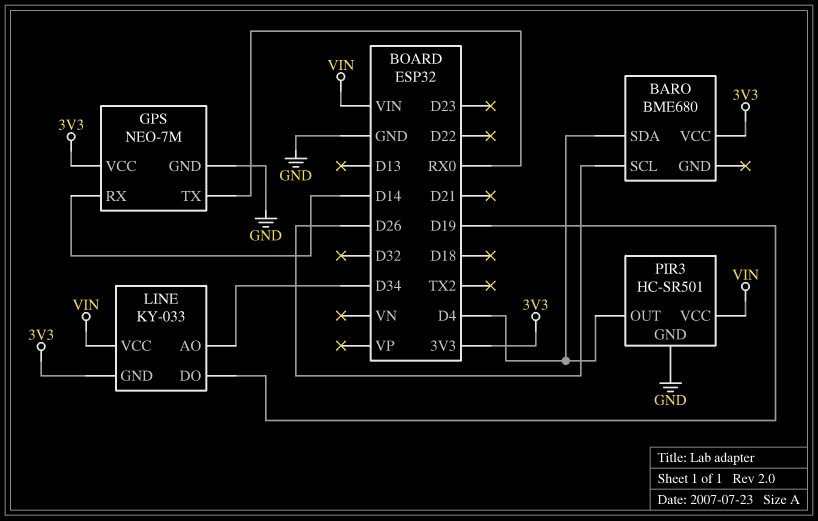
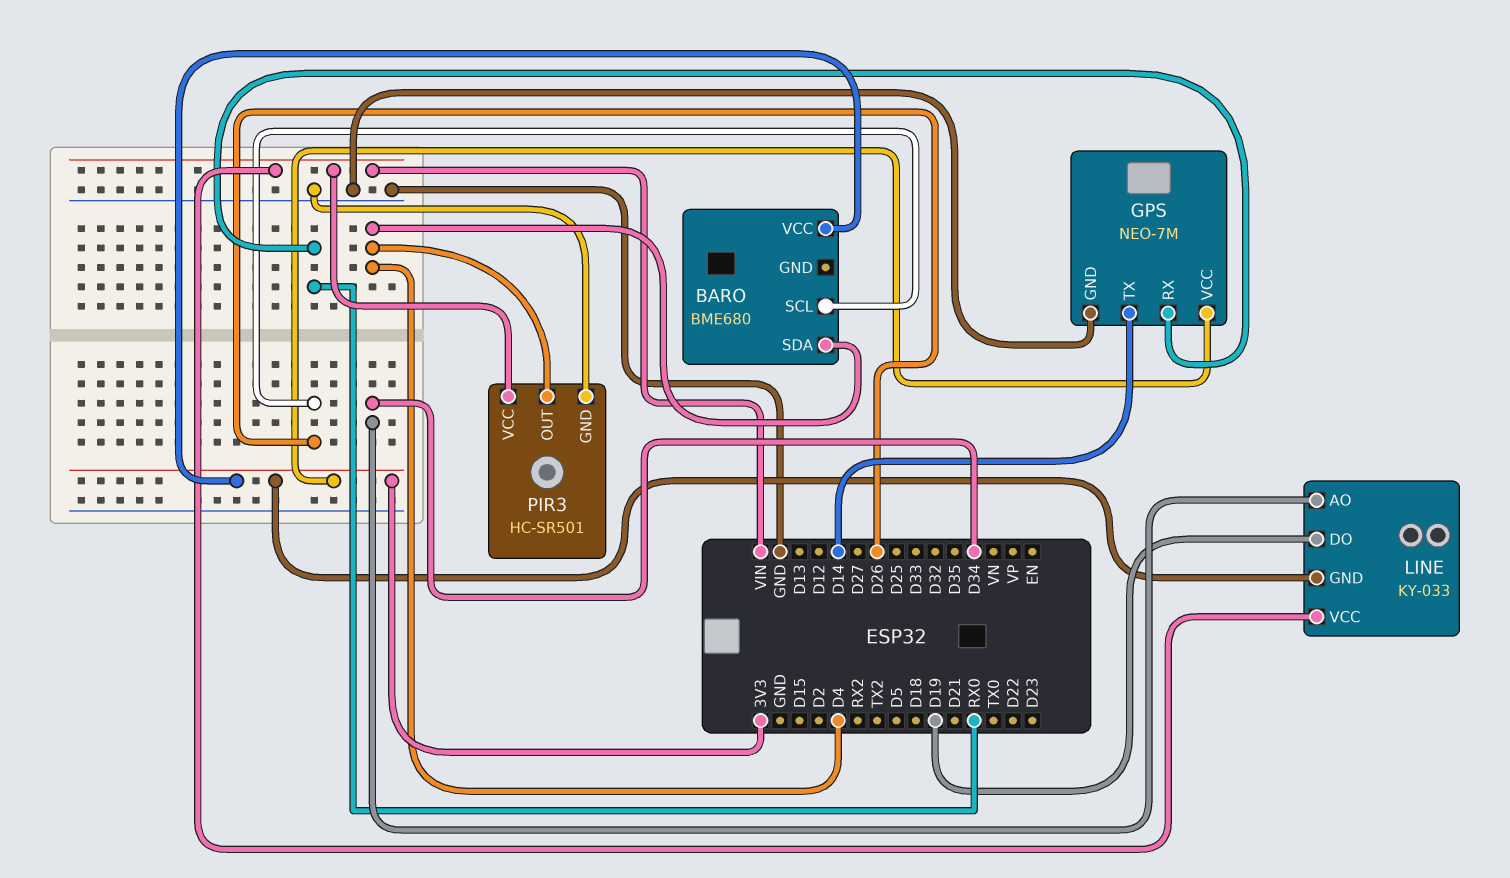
GPS pin RX: D14 -> RX0
GPS pin TX: RX0 -> D14

